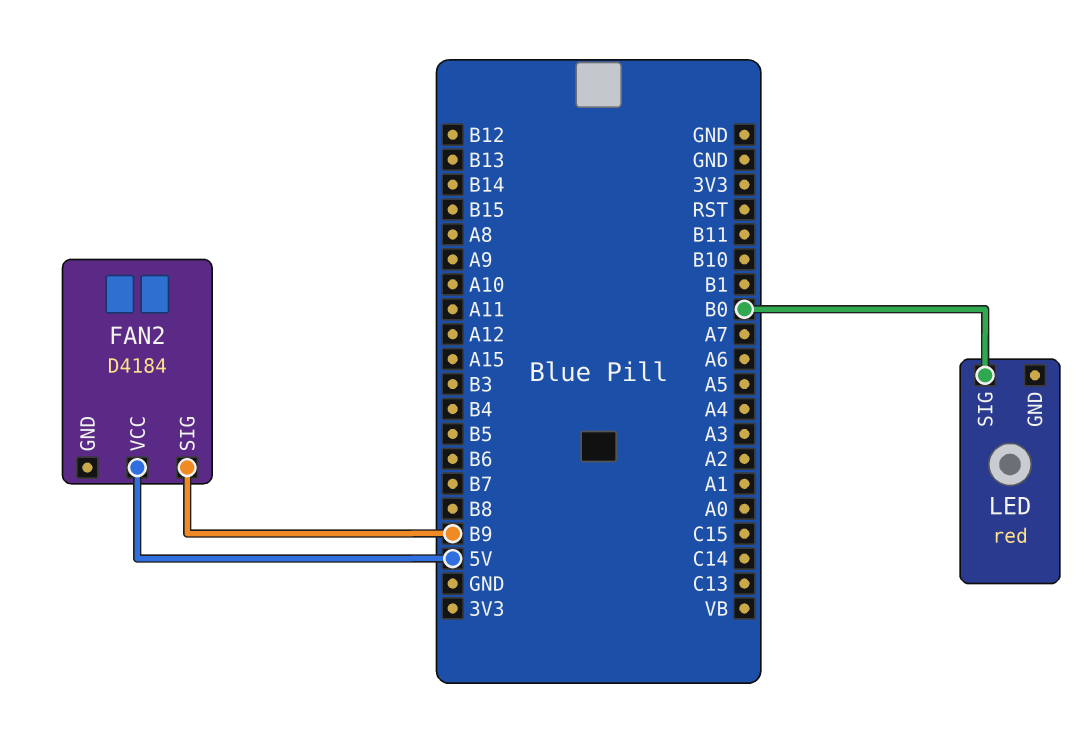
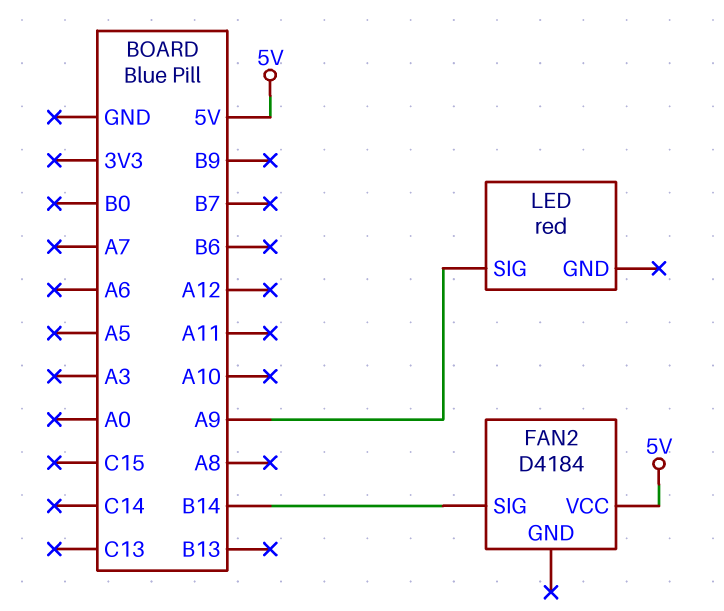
FAN2 pin SIG: B9 -> B14
LED pin SIG: B0 -> A9

